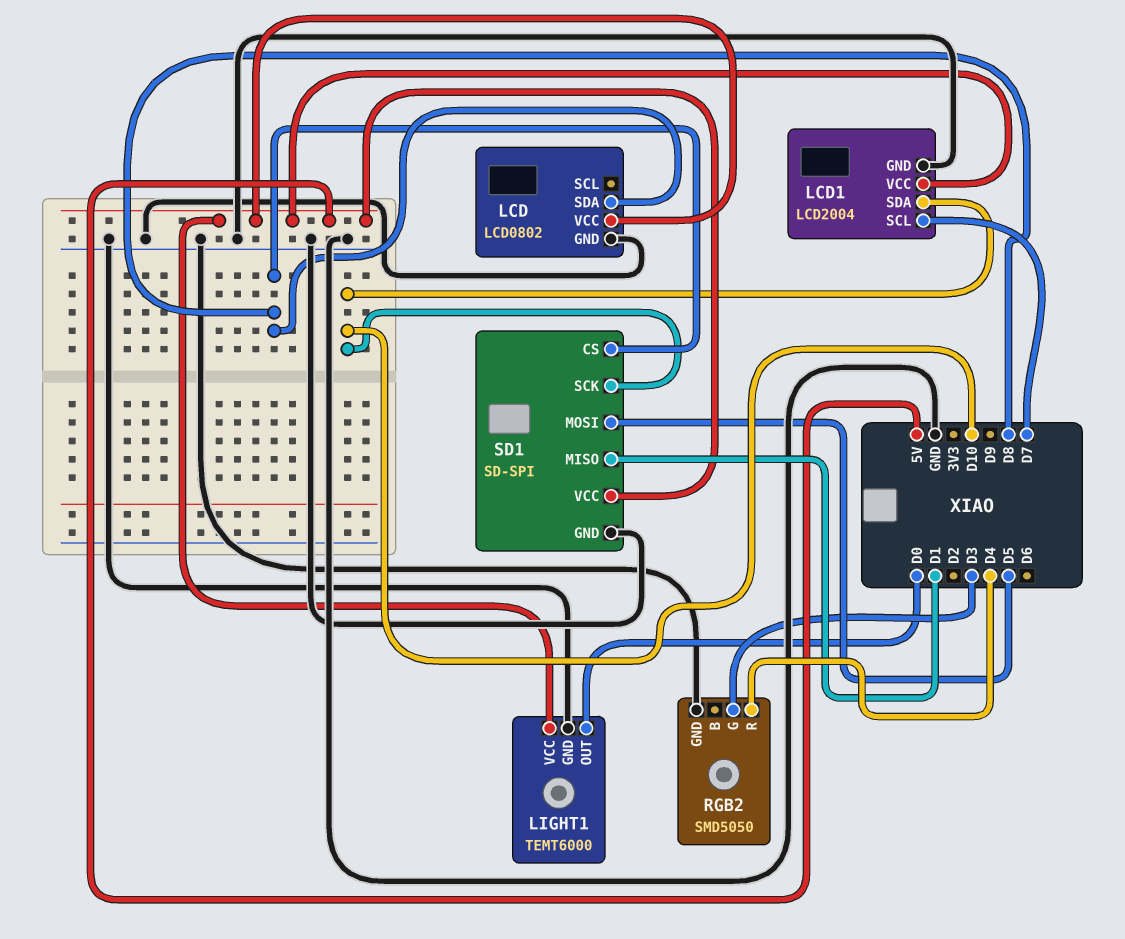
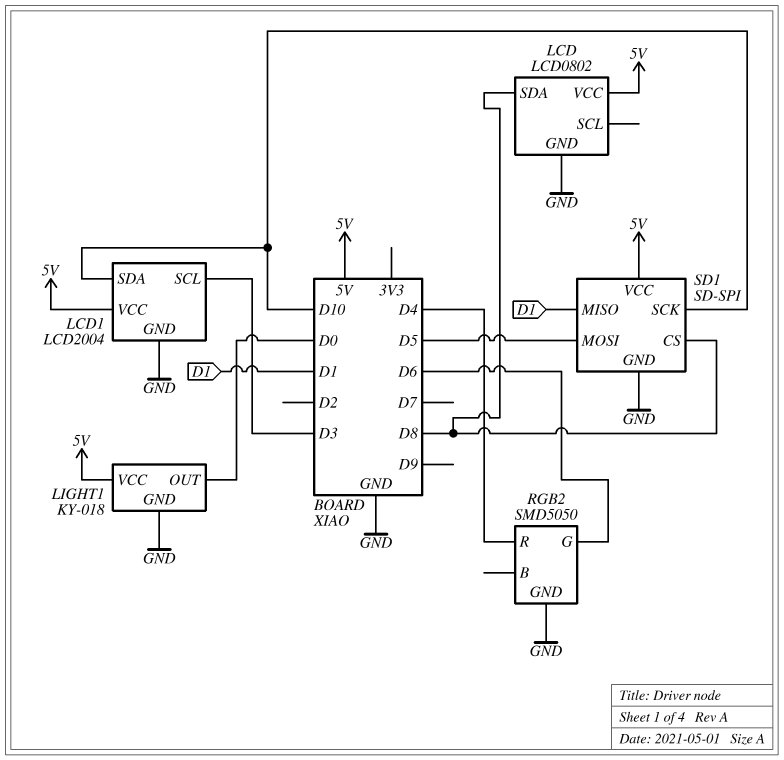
LCD1 pin SCL: D7 -> D3
LIGHT1: TEMT6000 -> KY-018
RGB2 pin G: D3 -> D6

